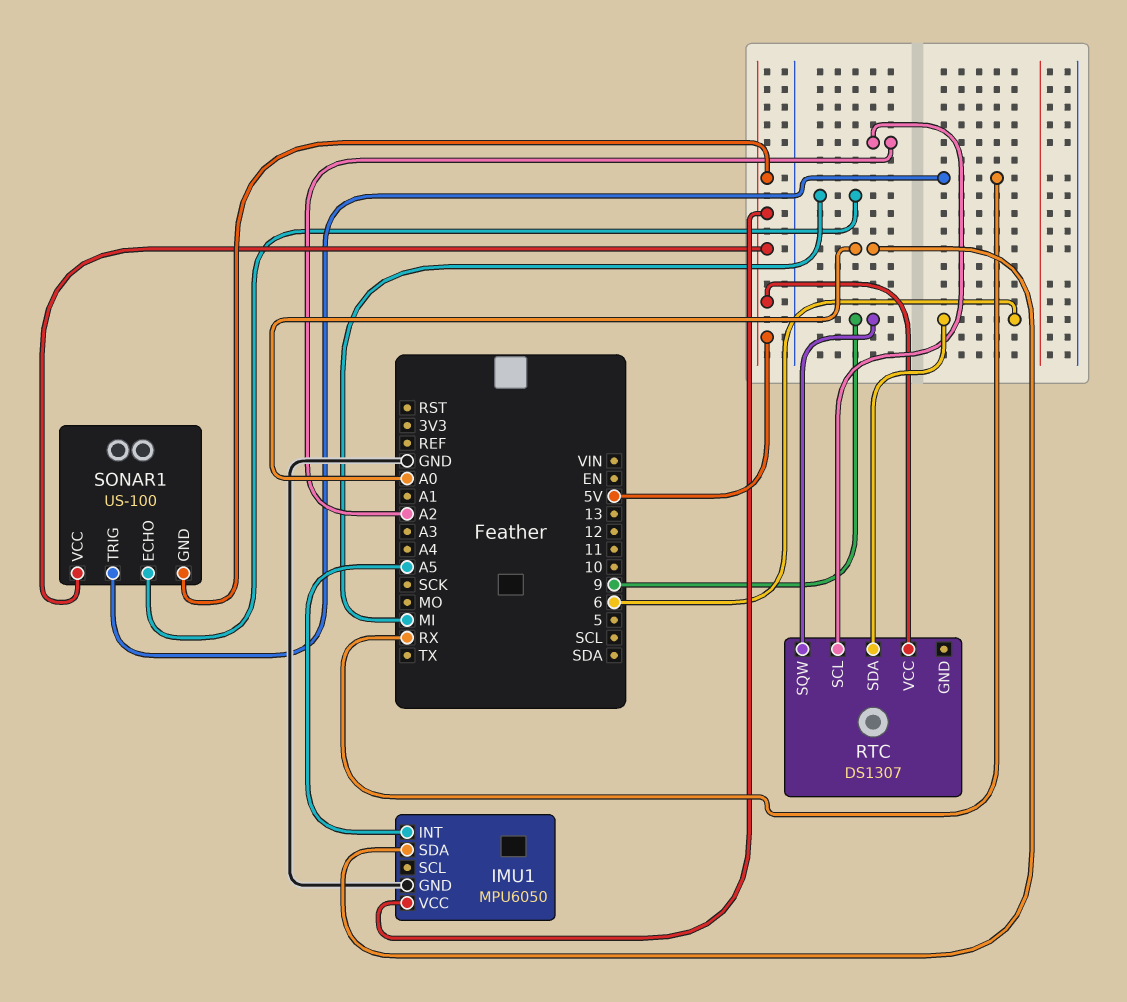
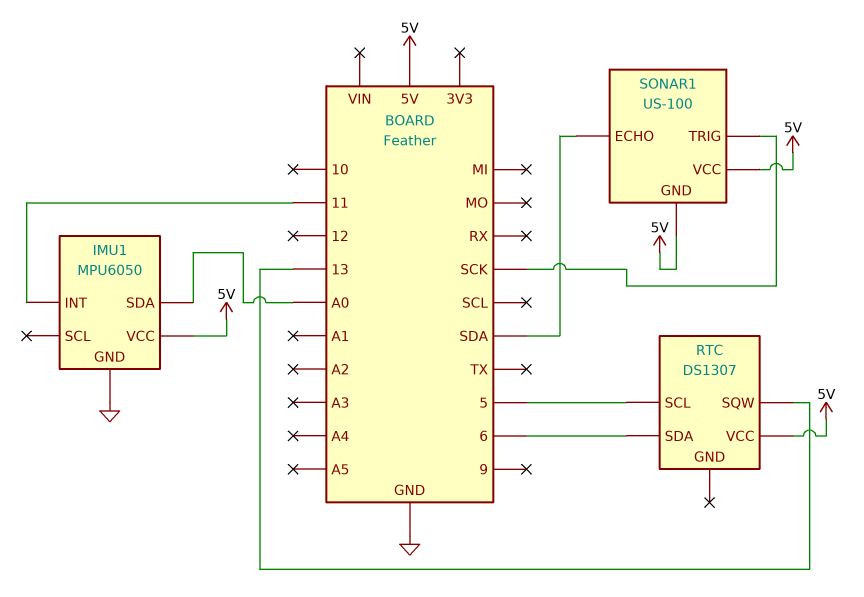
IMU1 pin INT: A5 -> 11
RTC pin SCL: A2 -> 5
RTC pin SQW: 9 -> 13
SONAR1 pin ECHO: MI -> SDA
SONAR1 pin TRIG: RX -> SCK

